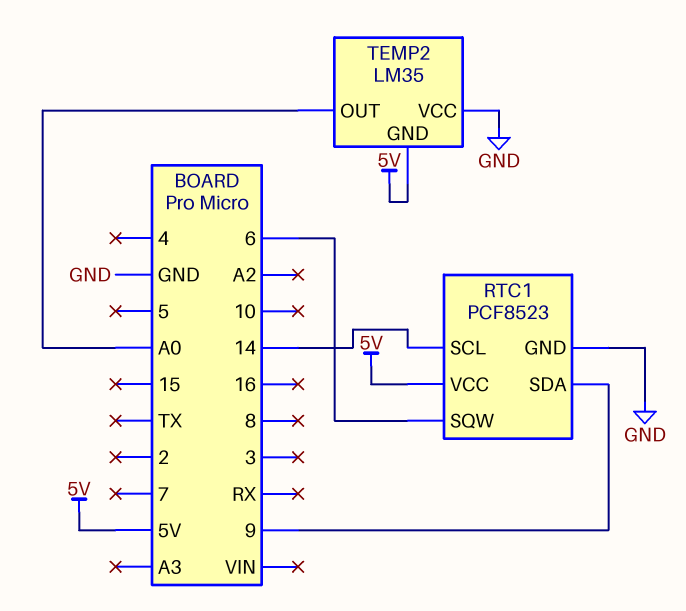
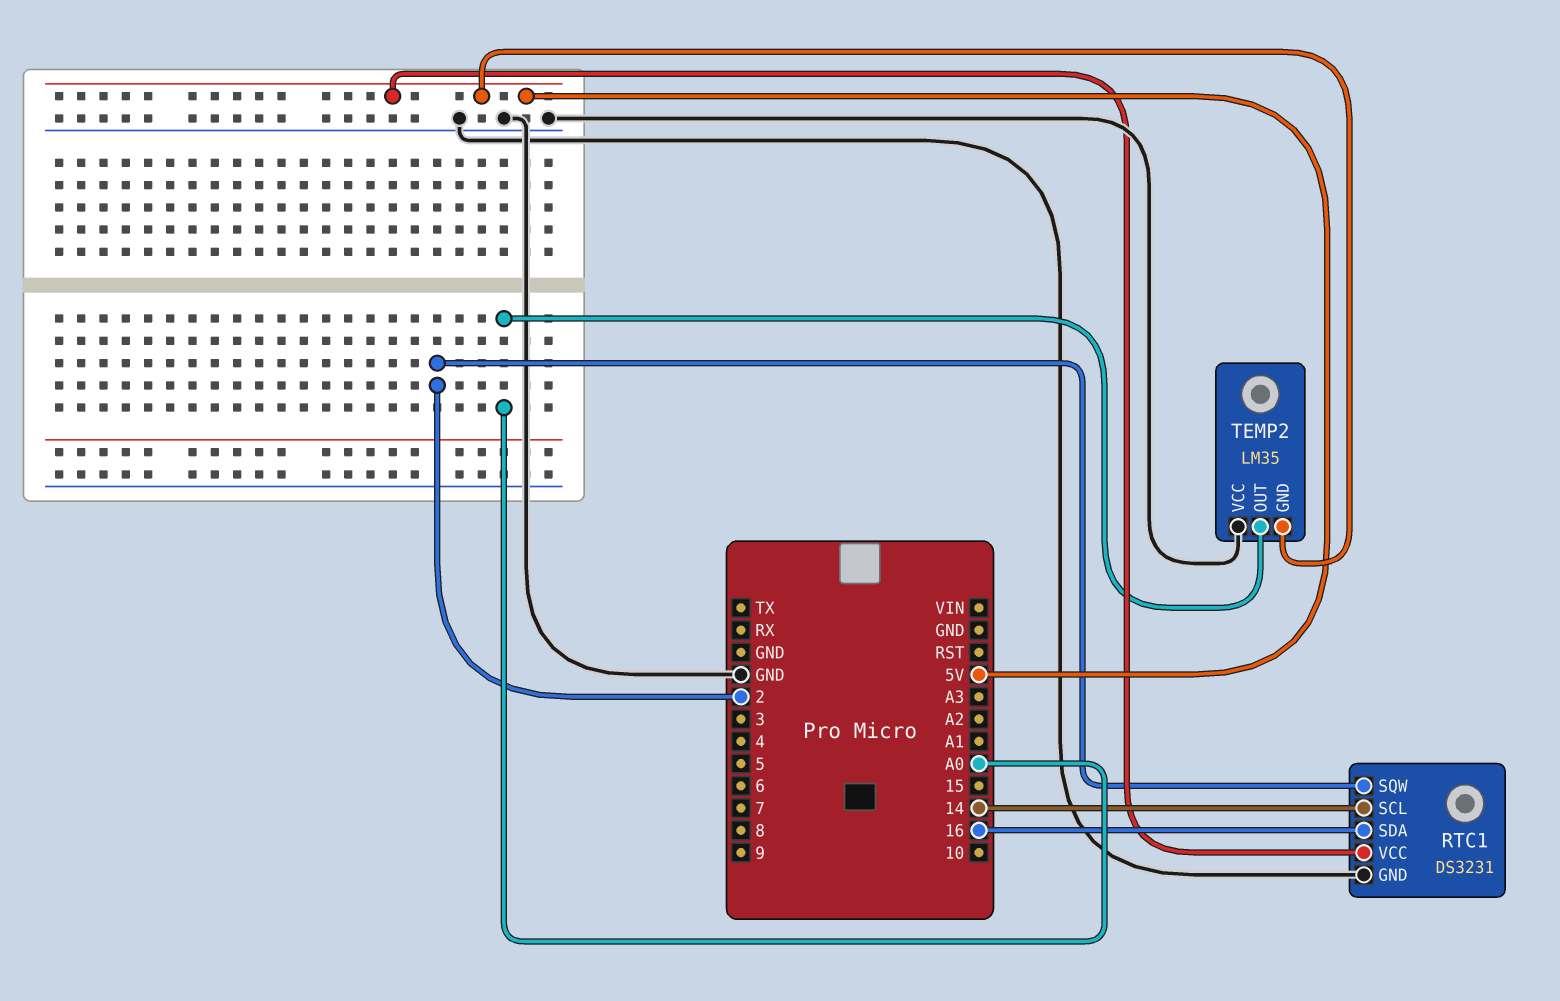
RTC1: PCF8523 -> DS3231
RTC1 pin SDA: 9 -> 16
RTC1 pin SQW: 6 -> 2

